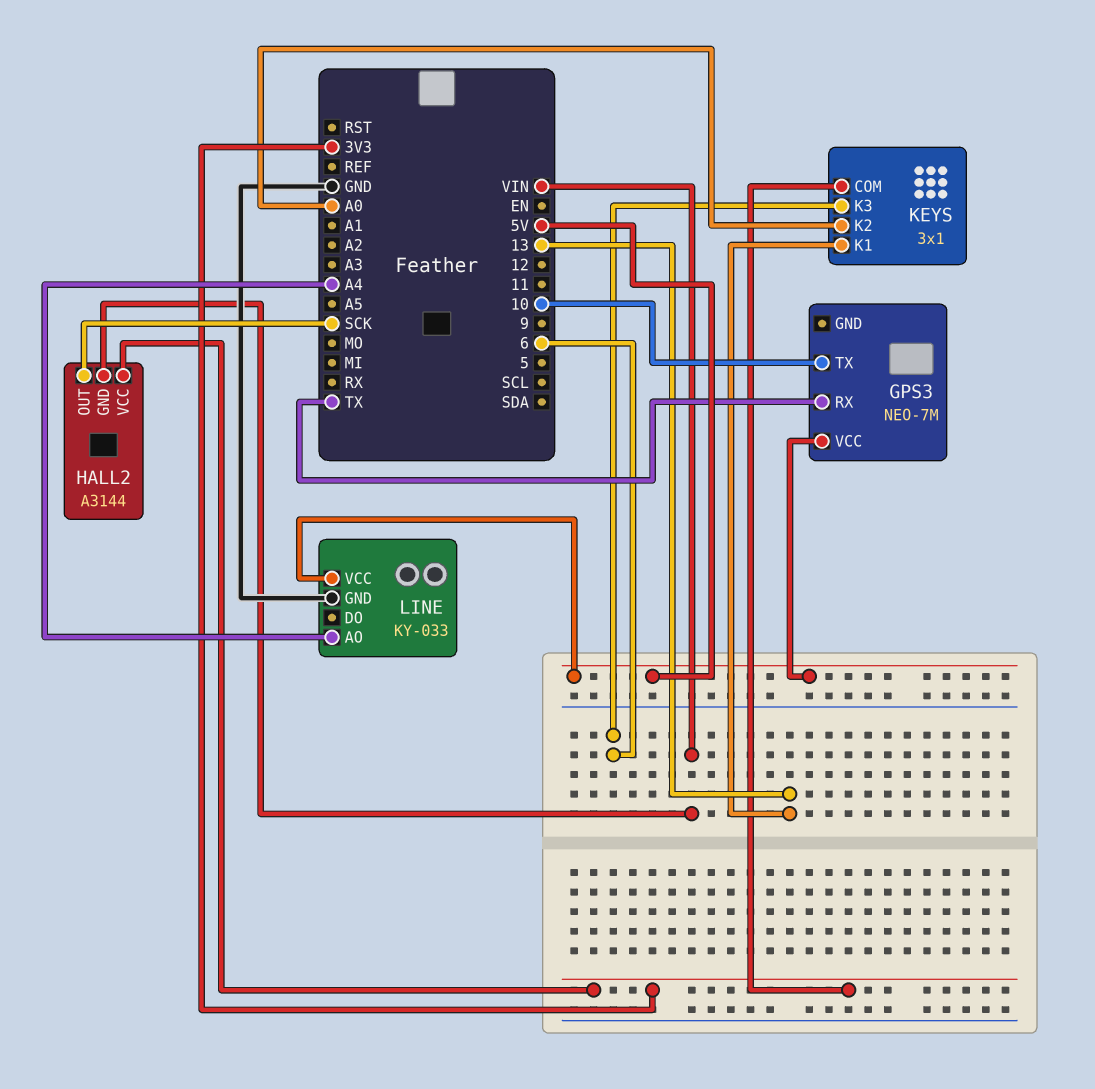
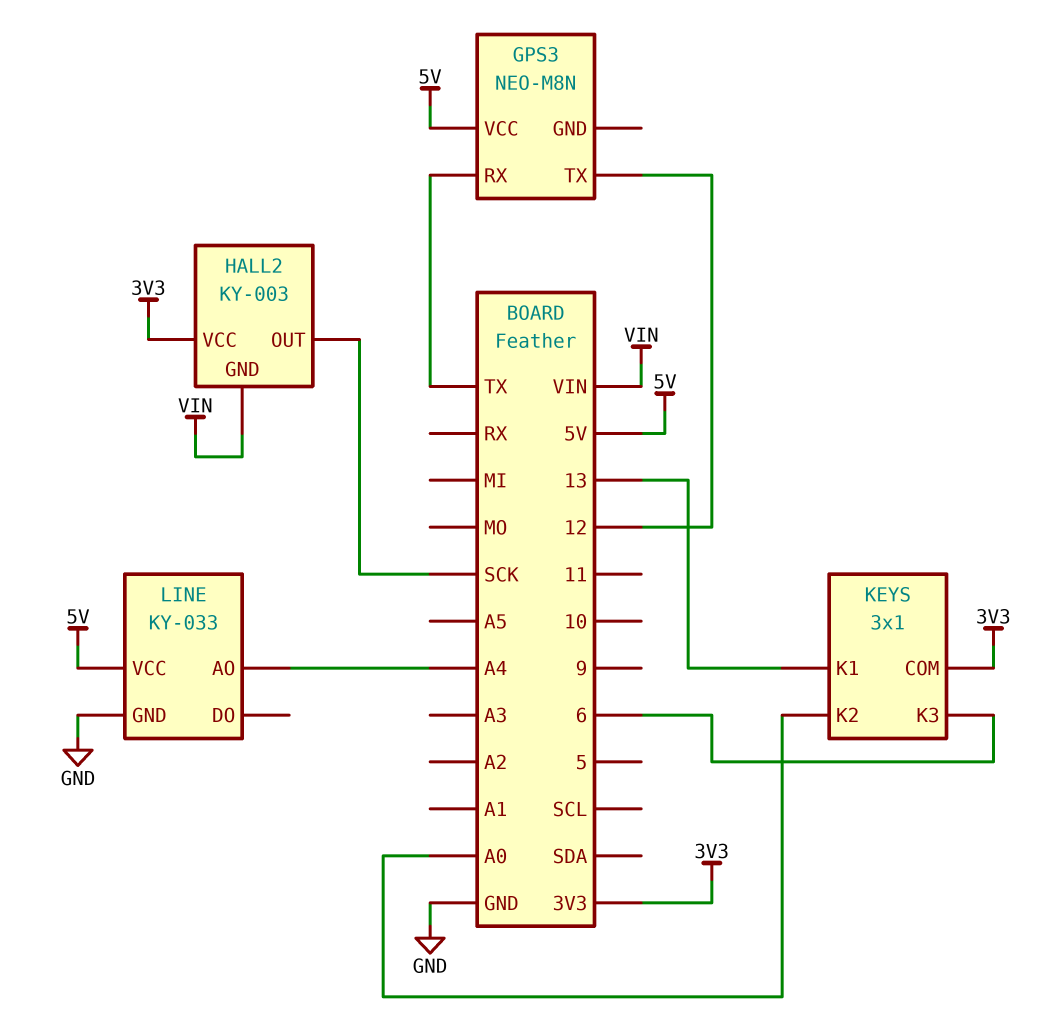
GPS3: NEO-7M -> NEO-M8N
GPS3 pin TX: 10 -> 12
HALL2: A3144 -> KY-003

